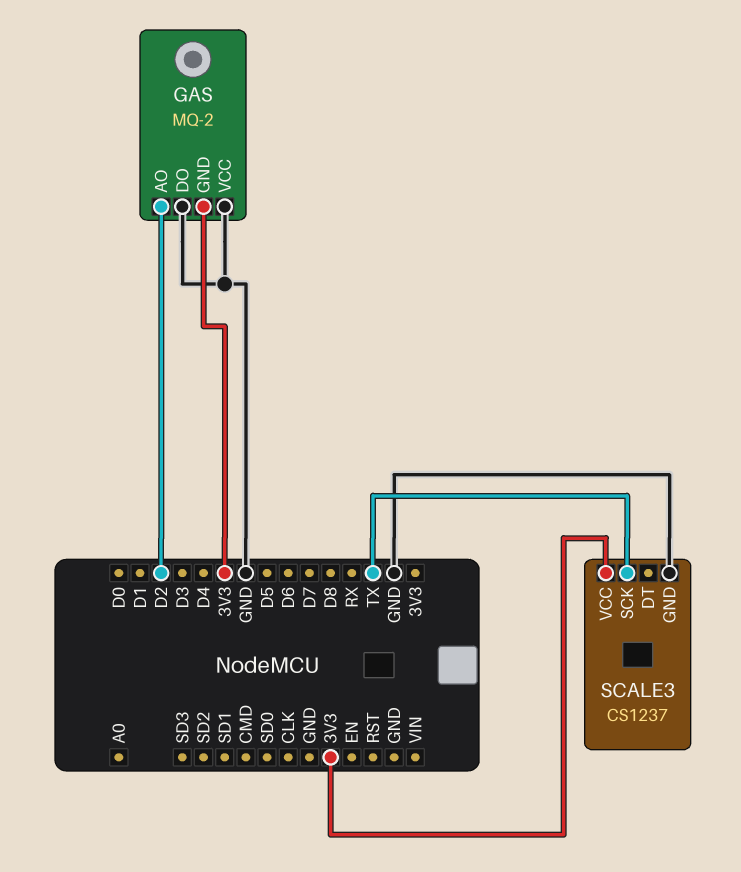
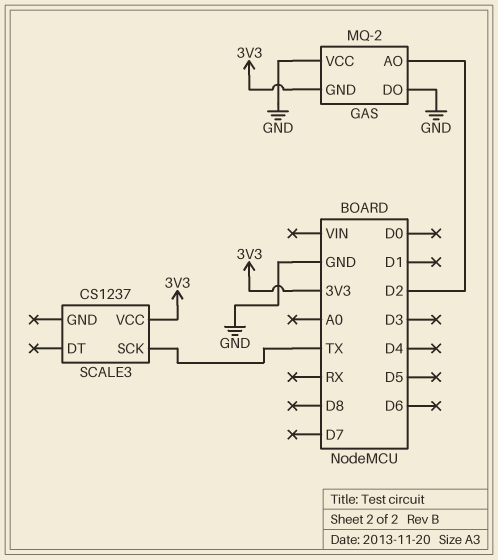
SCALE3 pin GND: GND -> none

